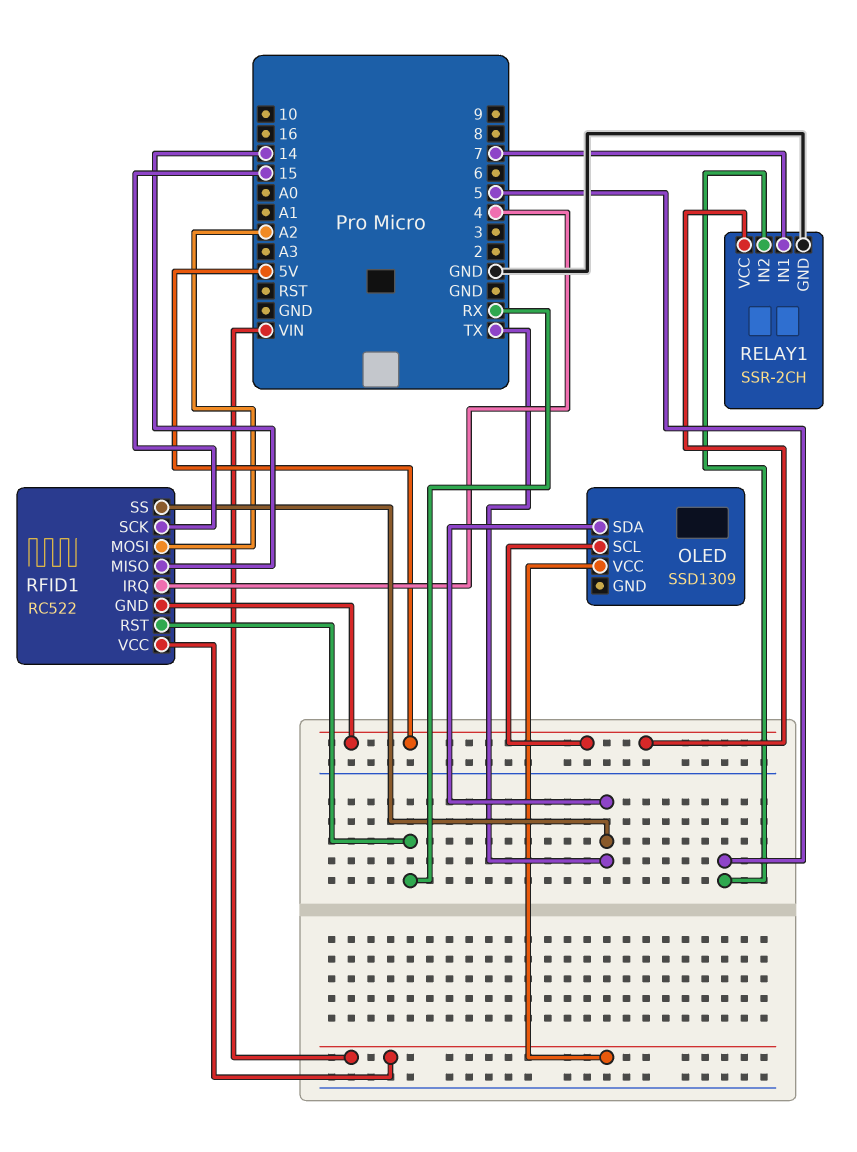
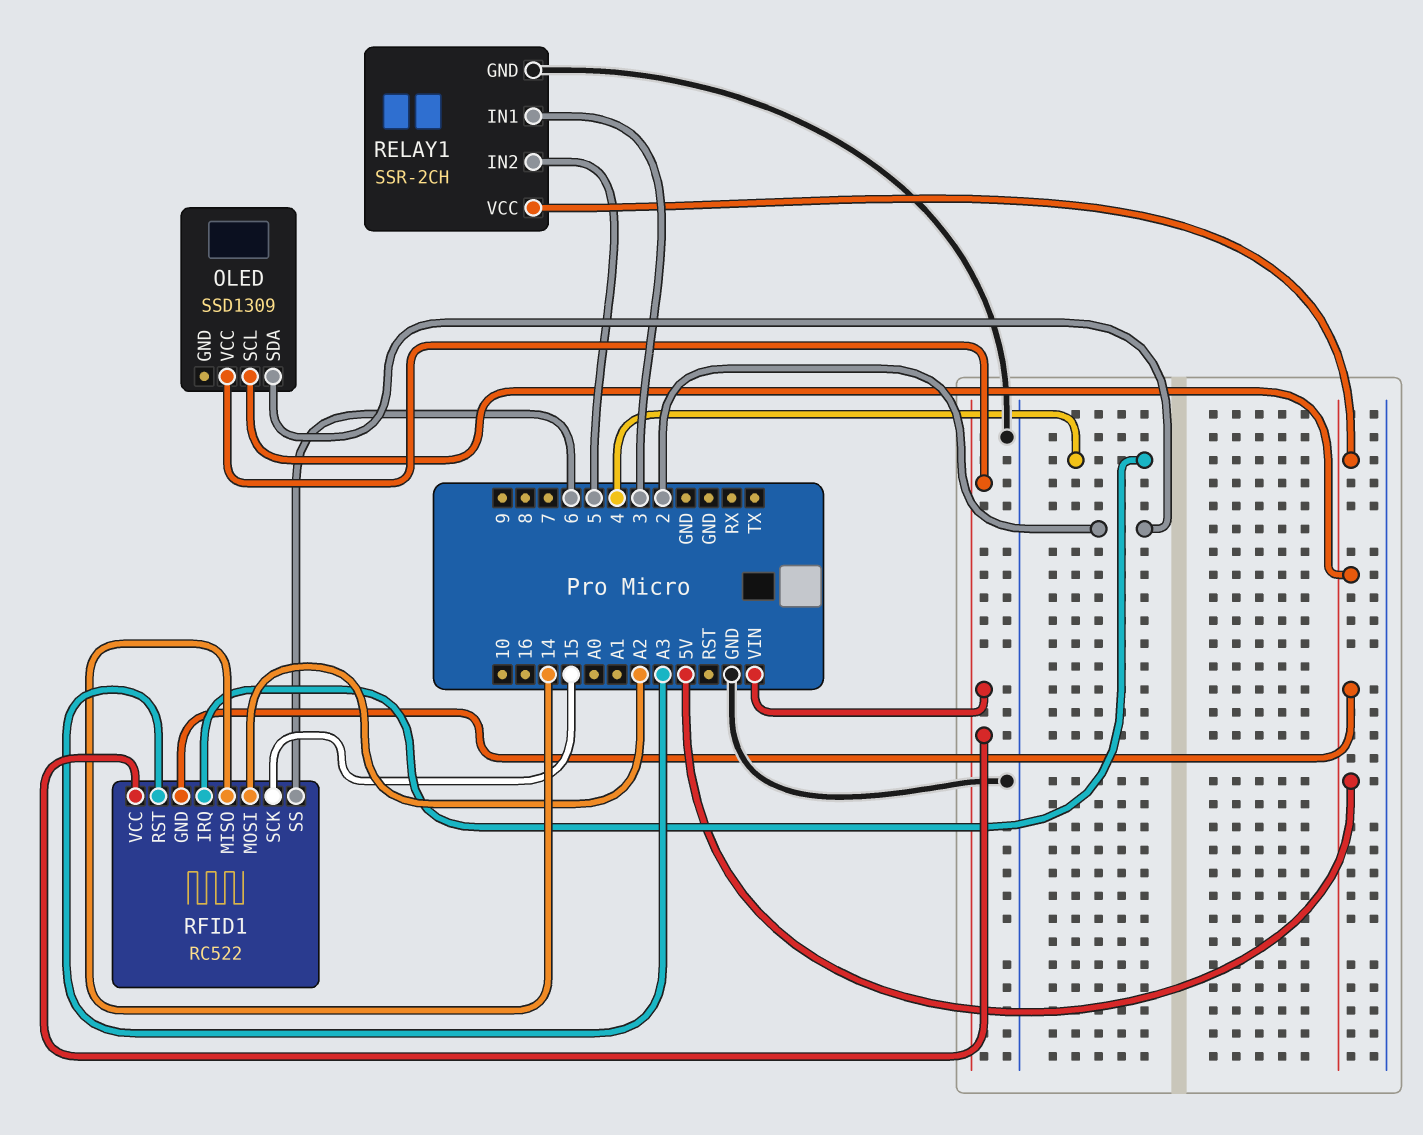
OLED pin SDA: TX -> 2
RELAY1 pin IN1: 7 -> 3
RFID1 pin RST: RX -> A3
RFID1 pin SS: TX -> 6

